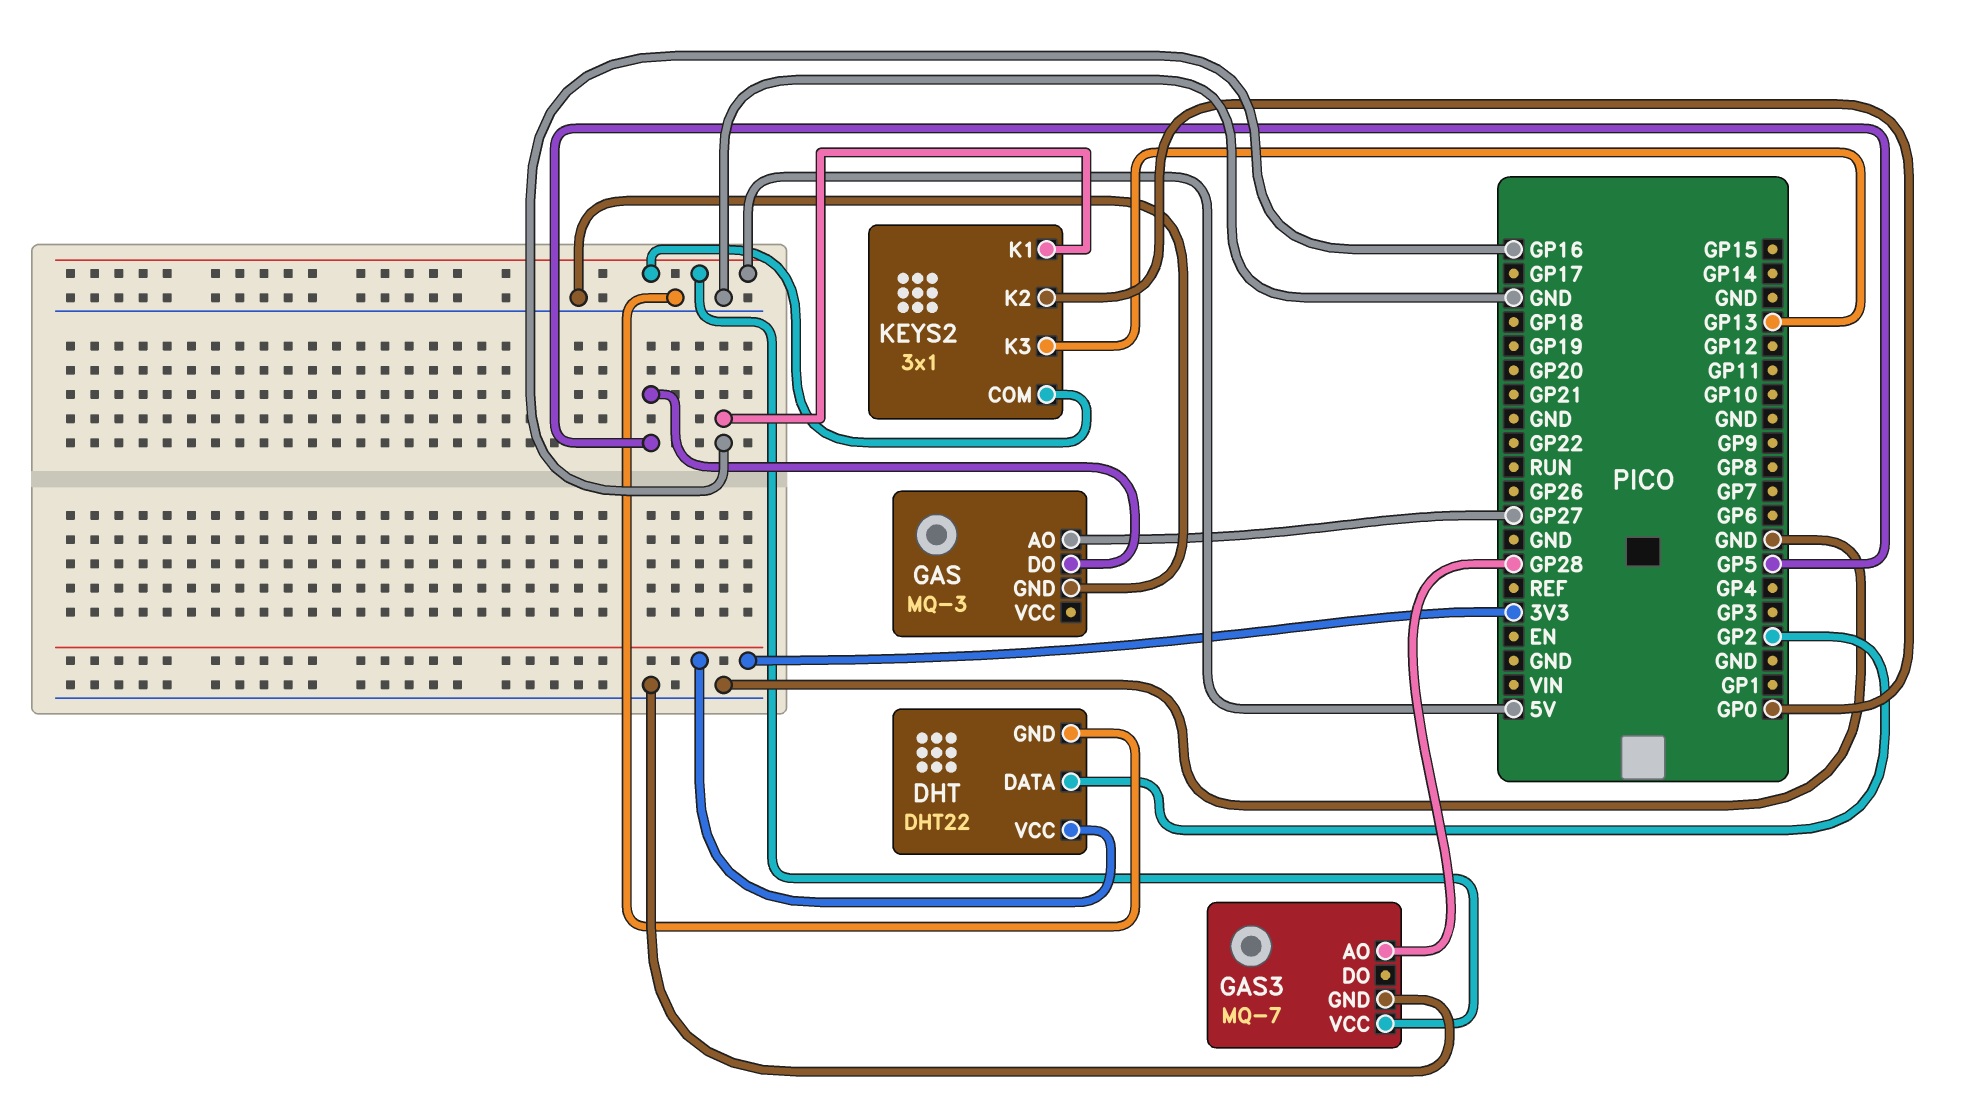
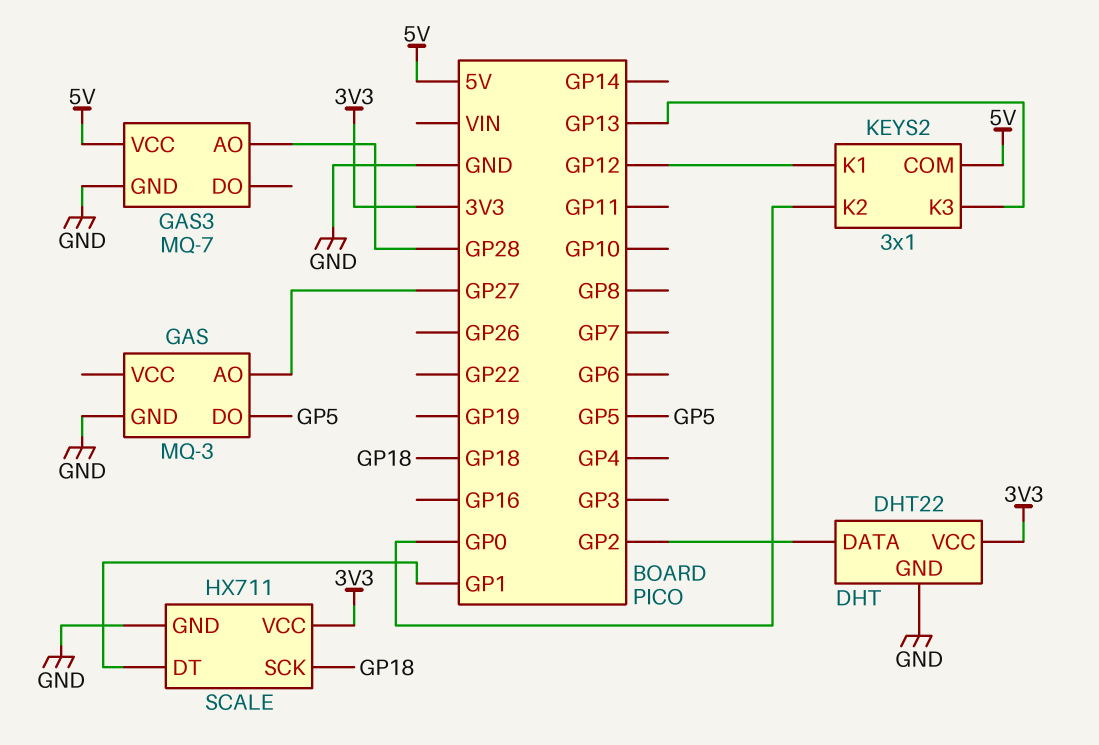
KEYS2 pin K1: GP16 -> GP12
SCALE: none -> HX711
SCALE pin DT: none -> GP1
SCALE pin GND: none -> GND
SCALE pin SCK: none -> GP18
SCALE pin VCC: none -> 3V3

